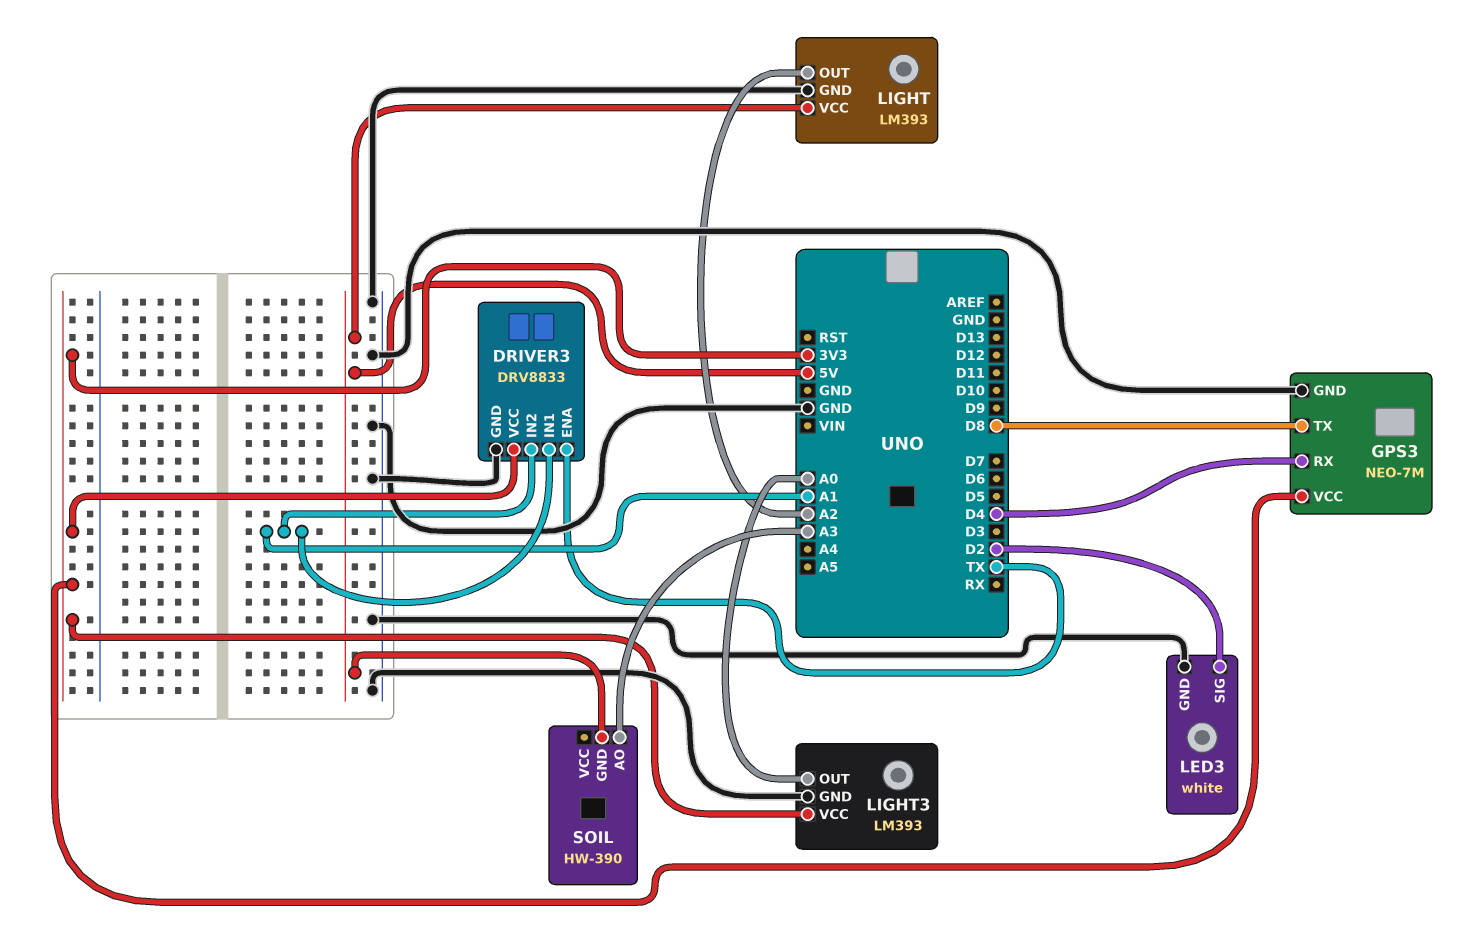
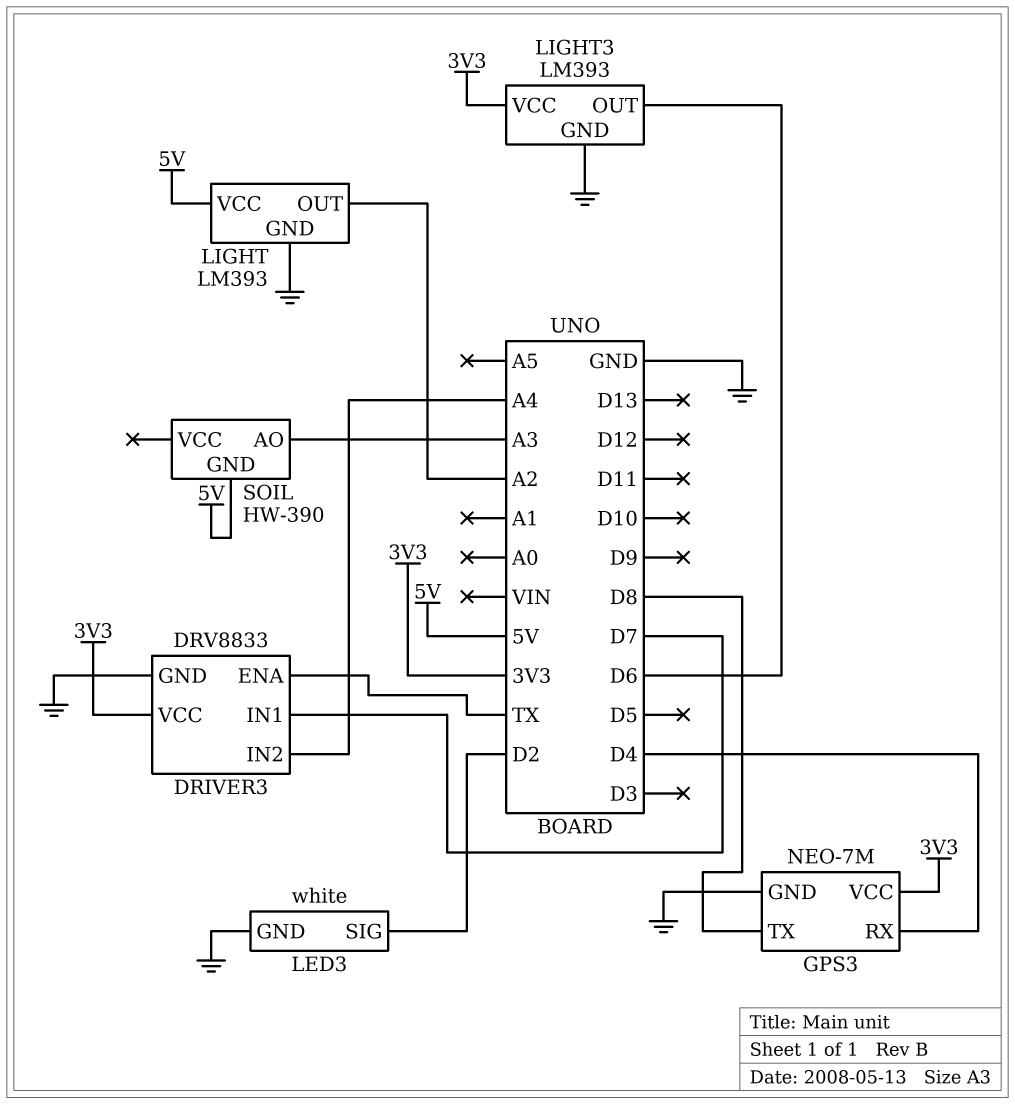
DRIVER3 pin IN1: A1 -> D7
DRIVER3 pin IN2: A1 -> A4
LIGHT3 pin OUT: A0 -> D6

